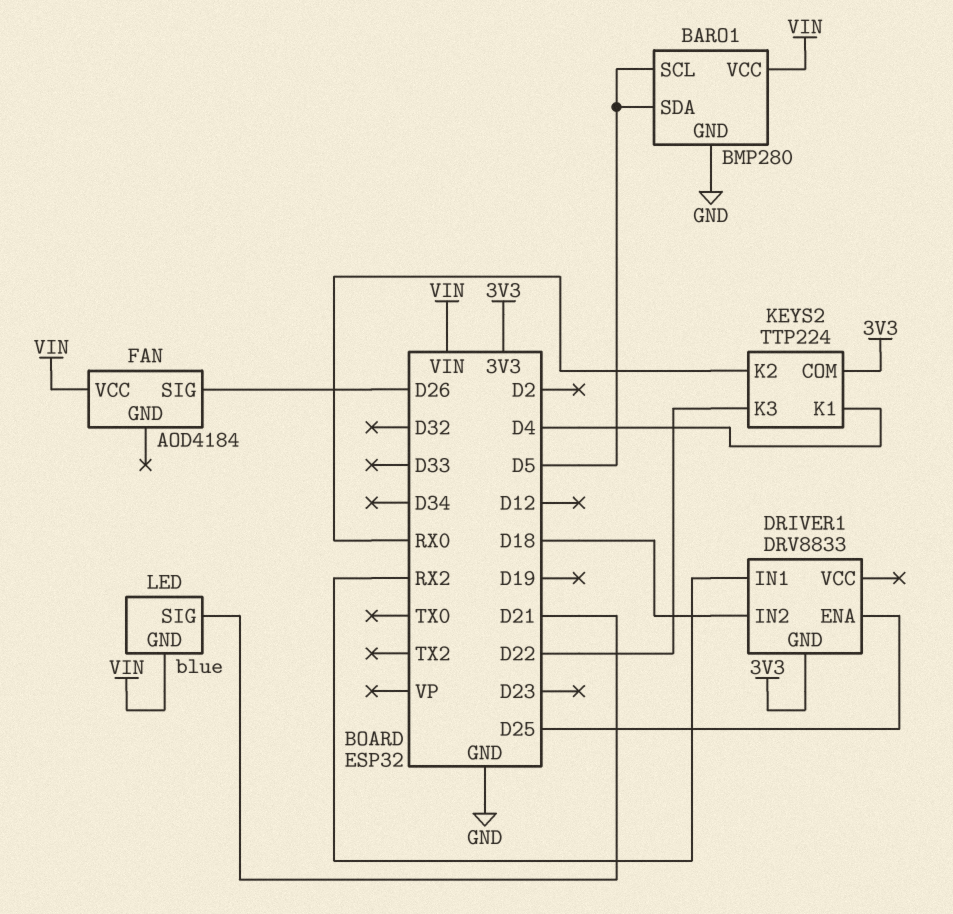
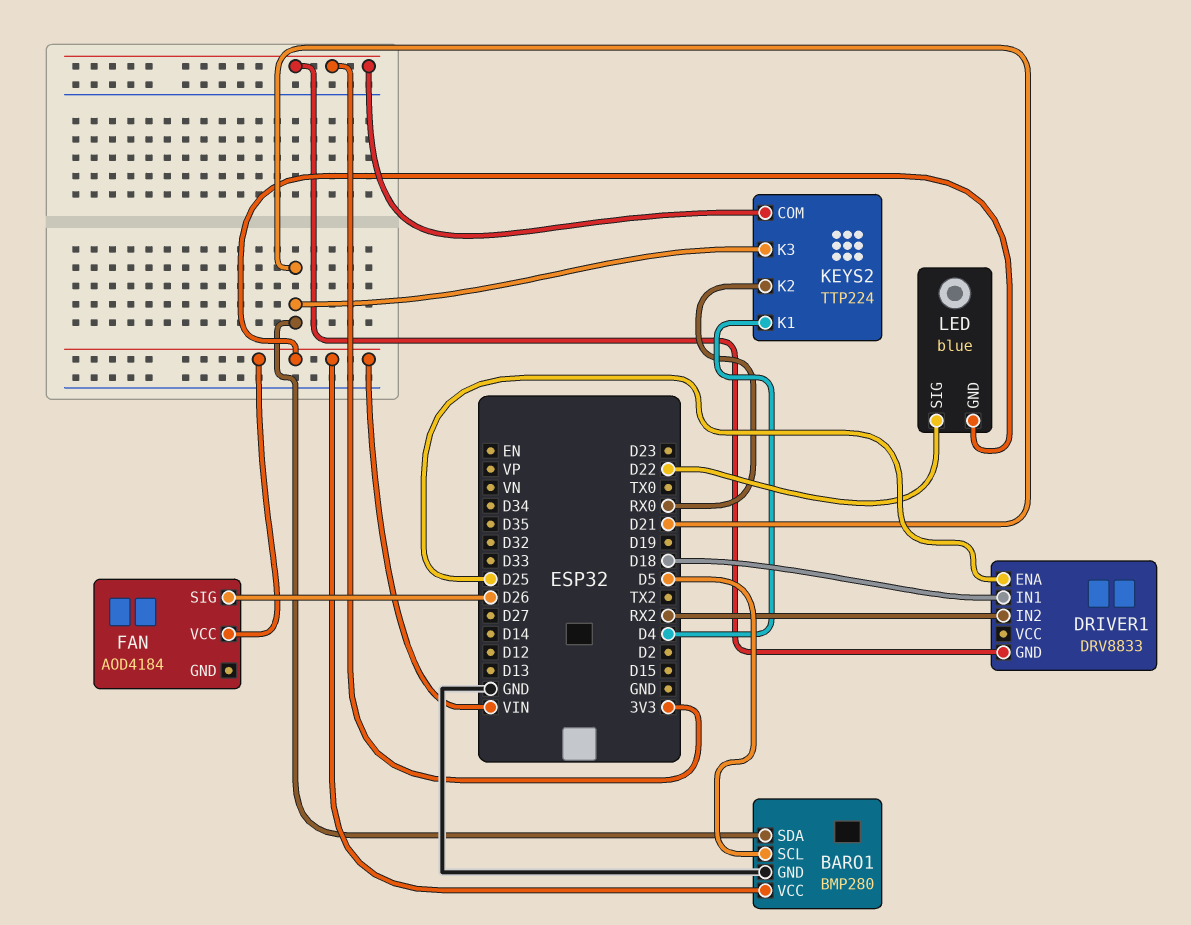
BARO1 pin SDA: D5 -> D21
DRIVER1 pin IN1: RX2 -> D18
DRIVER1 pin IN2: D18 -> RX2
KEYS2 pin K3: D22 -> D21
LED pin SIG: D21 -> D22

